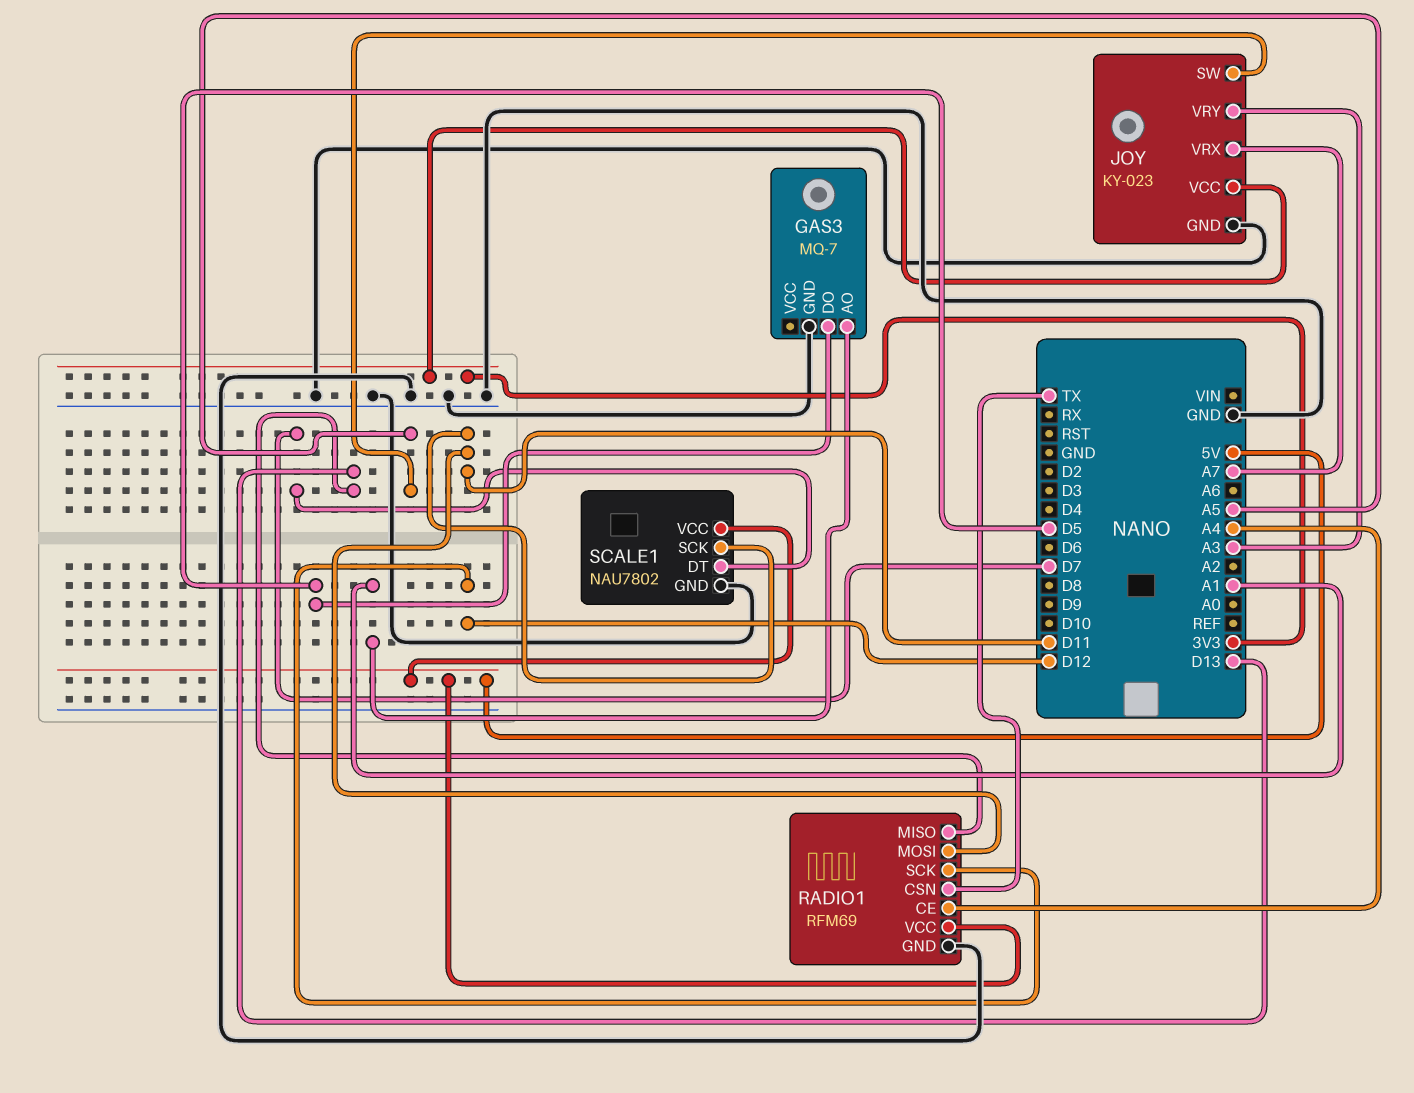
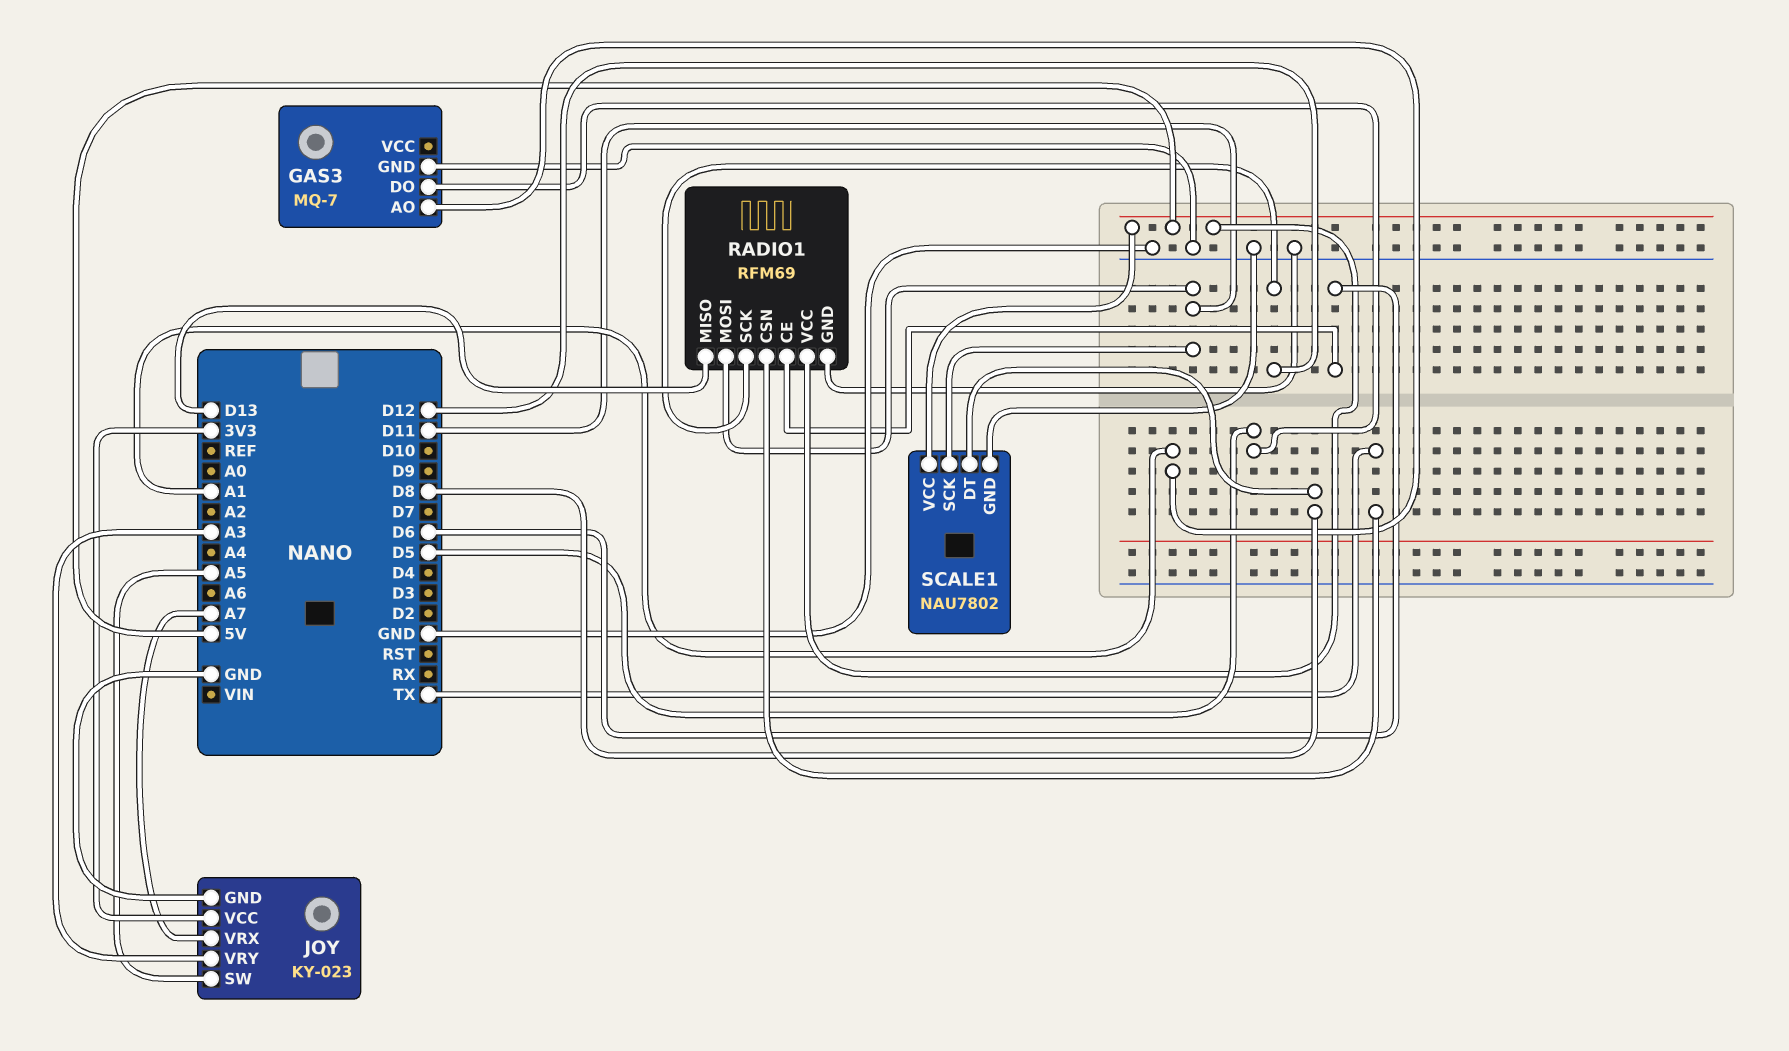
RADIO1 pin CE: A4 -> D6
SCALE1 pin DT: D7 -> D8

